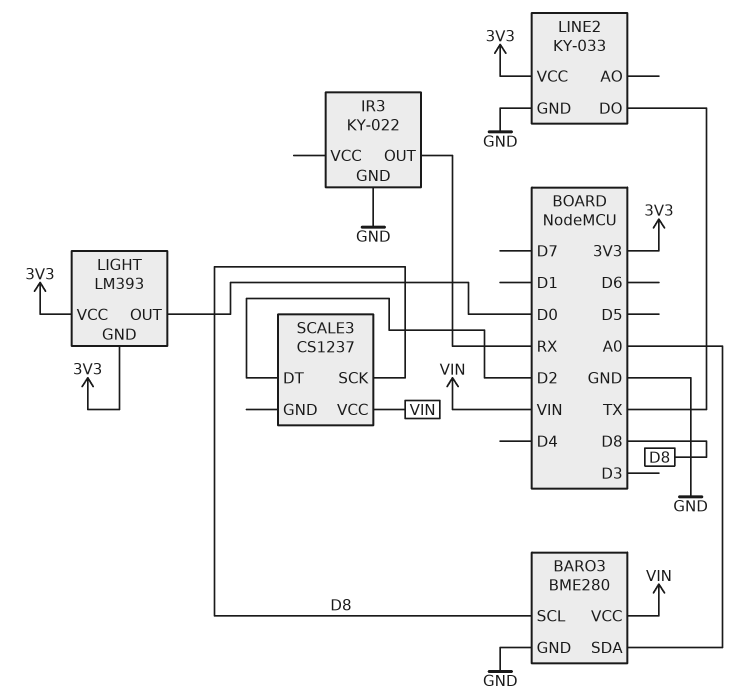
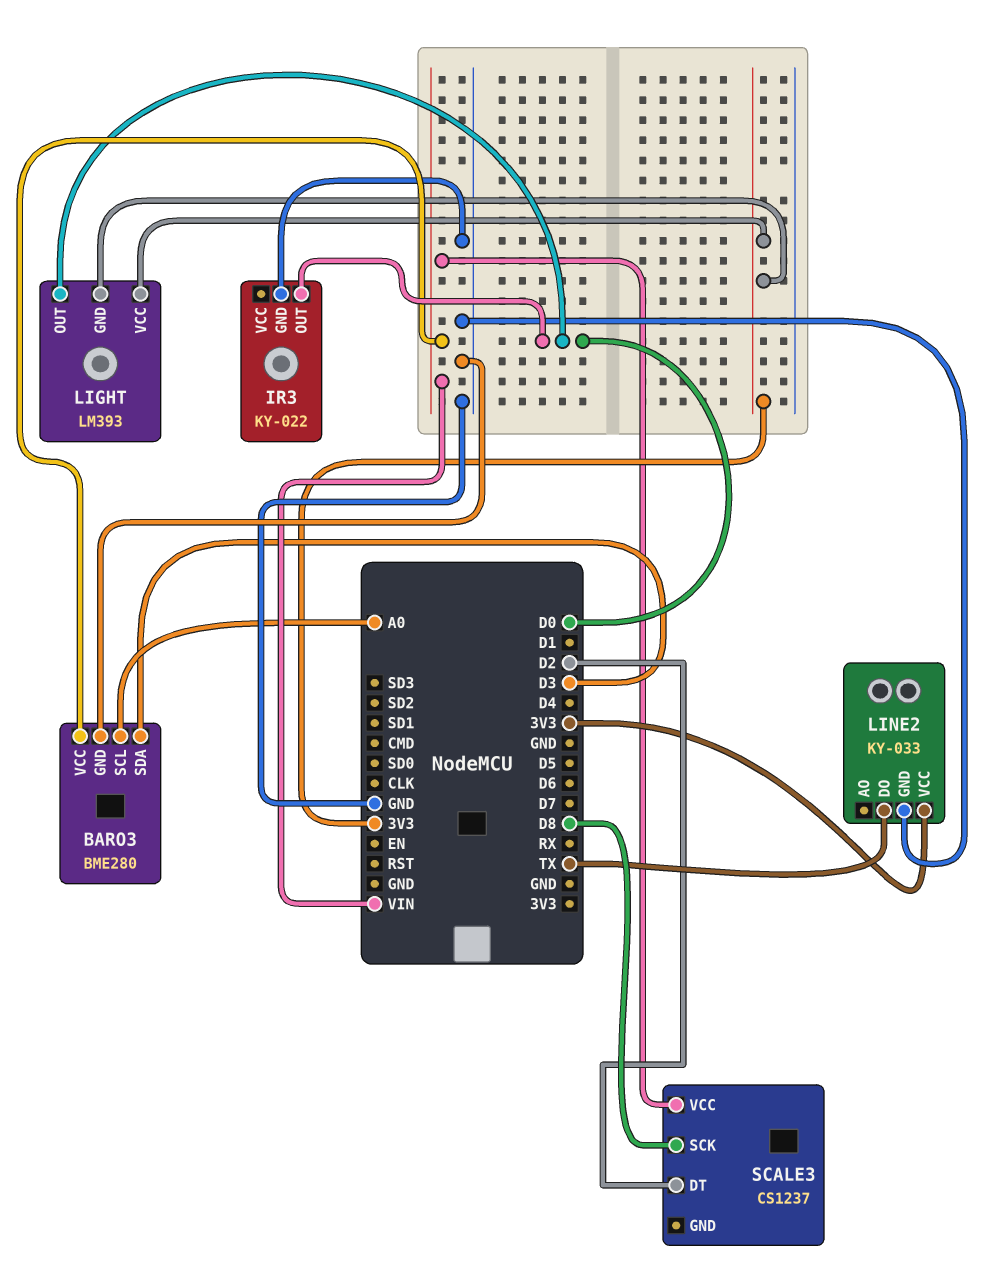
BARO3 pin SCL: D8 -> A0
BARO3 pin SDA: A0 -> D3
IR3 pin OUT: RX -> D0

